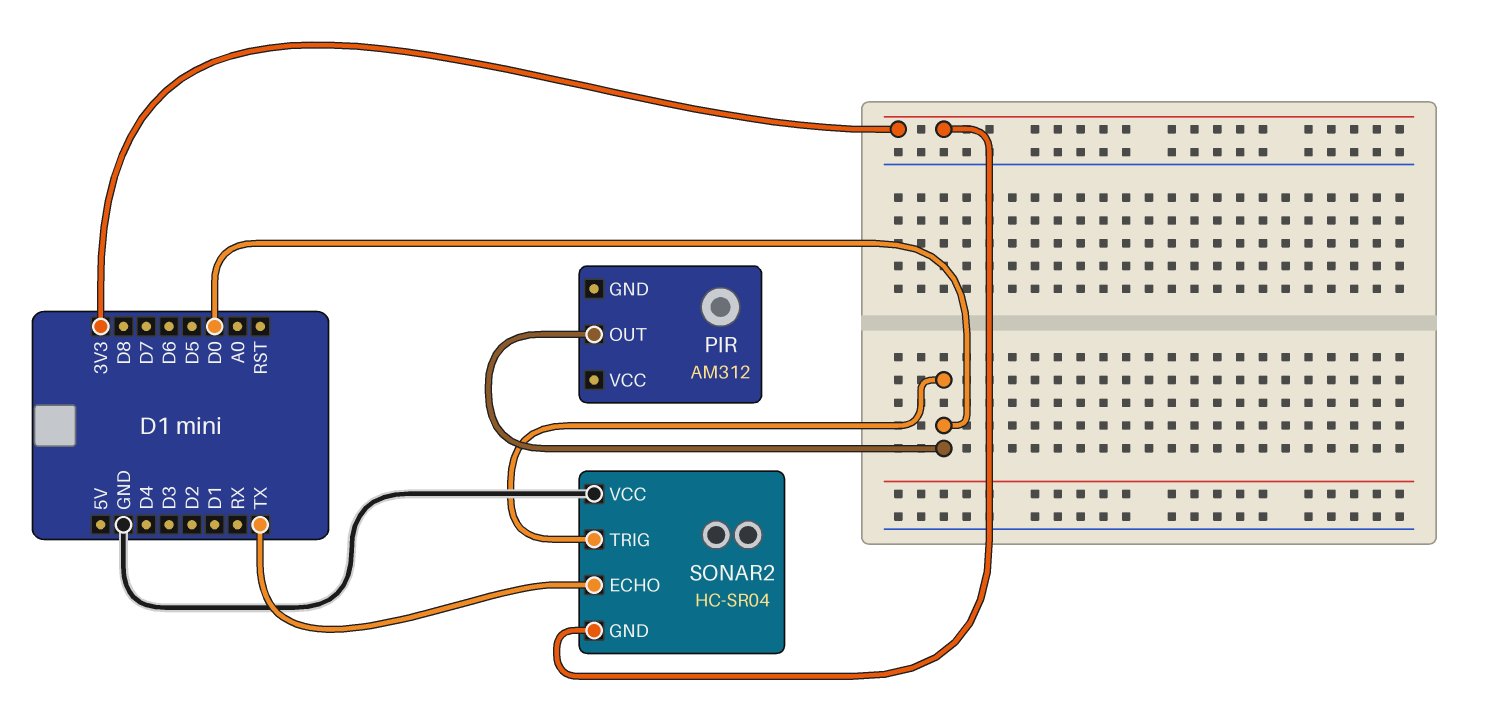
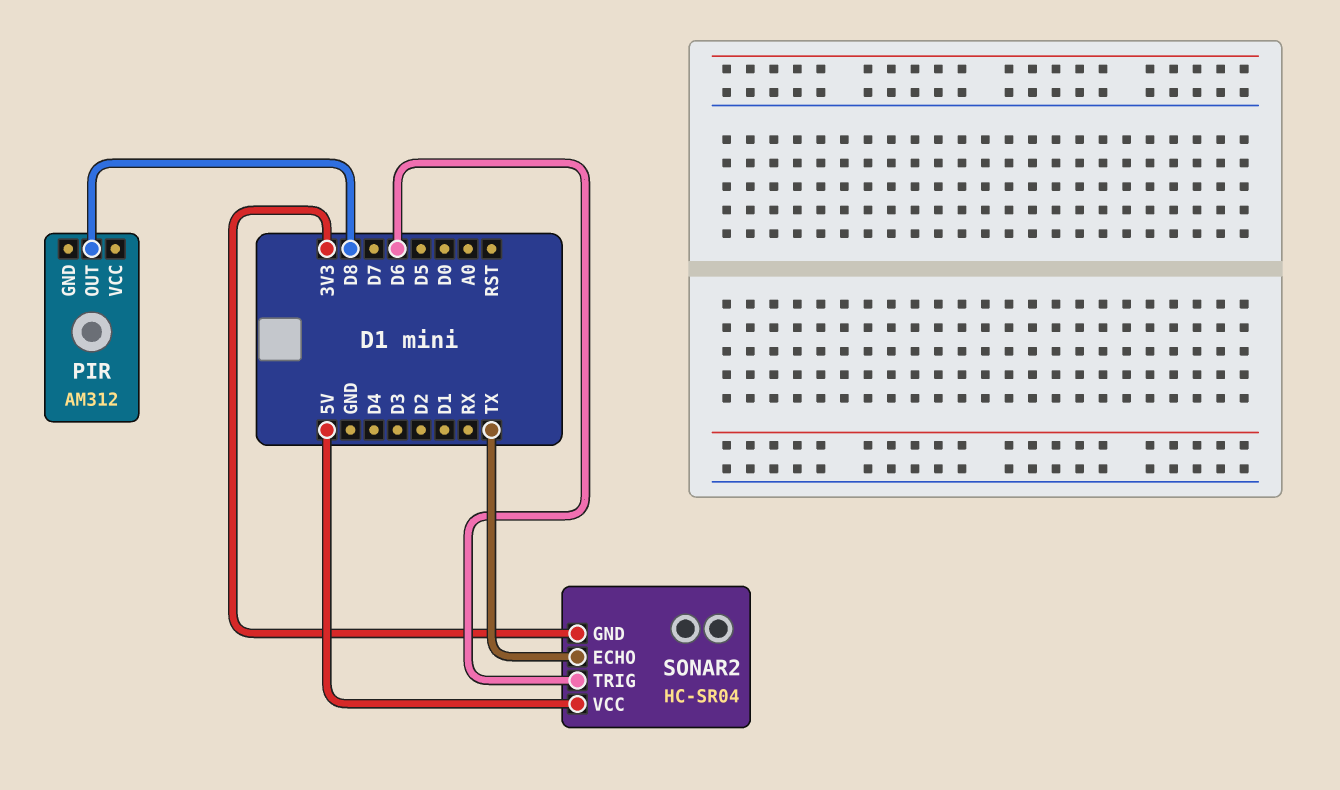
PIR pin OUT: D0 -> D8
SONAR2 pin TRIG: D0 -> D6
SONAR2 pin VCC: GND -> 5V

